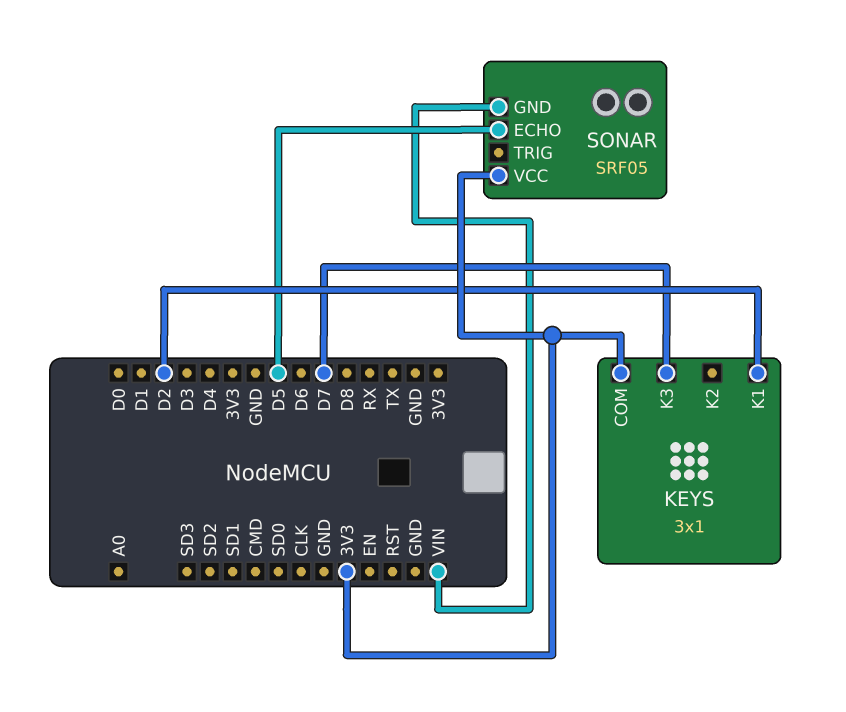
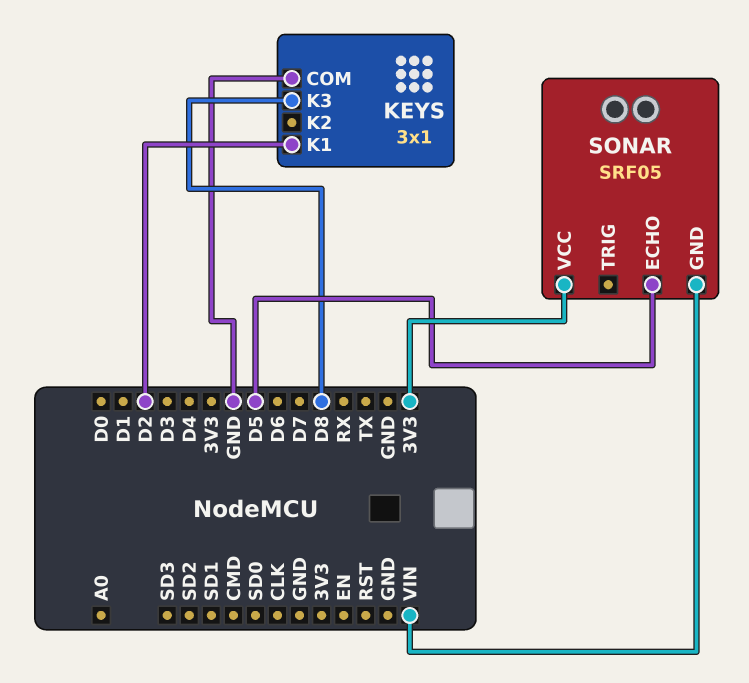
KEYS pin COM: 3V3 -> GND
KEYS pin K3: D7 -> D8

